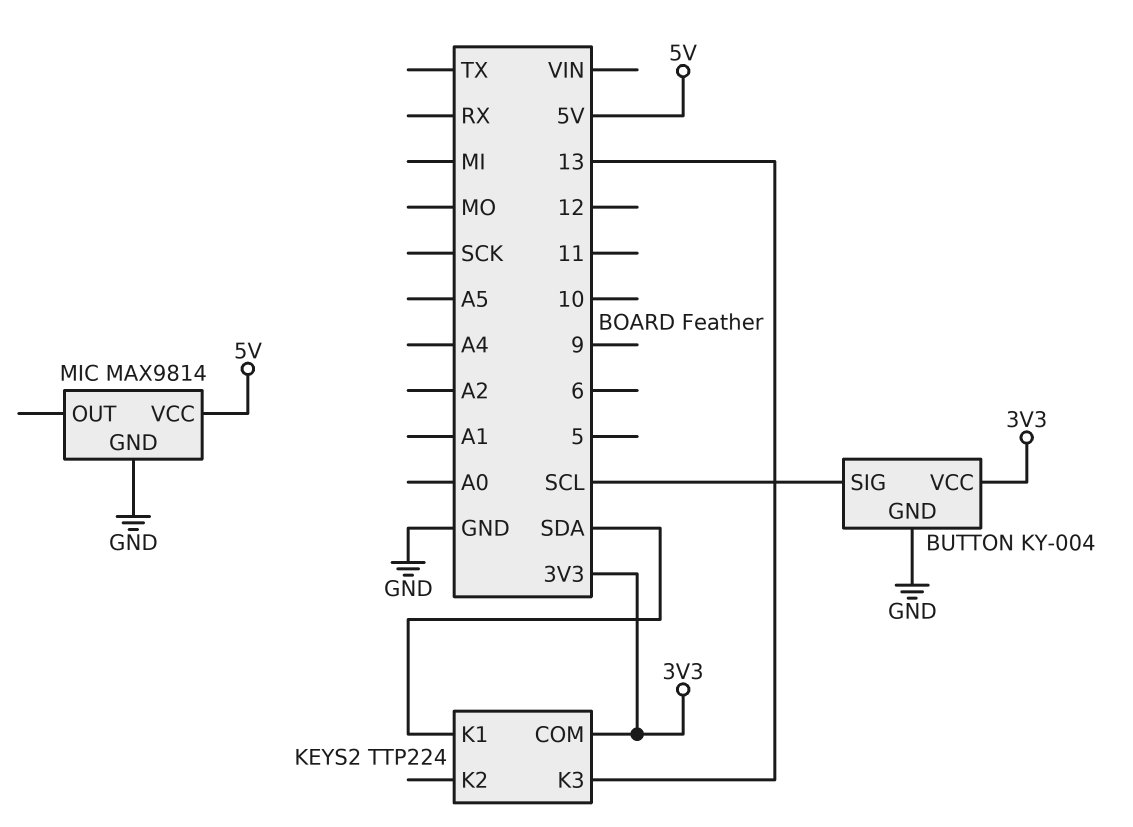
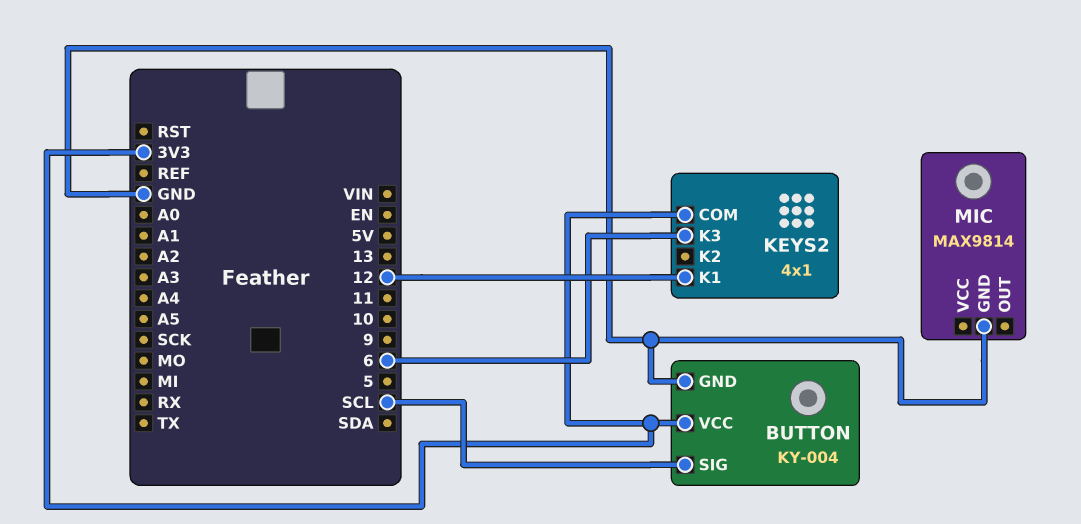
KEYS2: TTP224 -> 4x1
KEYS2 pin K1: SDA -> 12
KEYS2 pin K3: 13 -> 6
MIC pin VCC: 5V -> none

